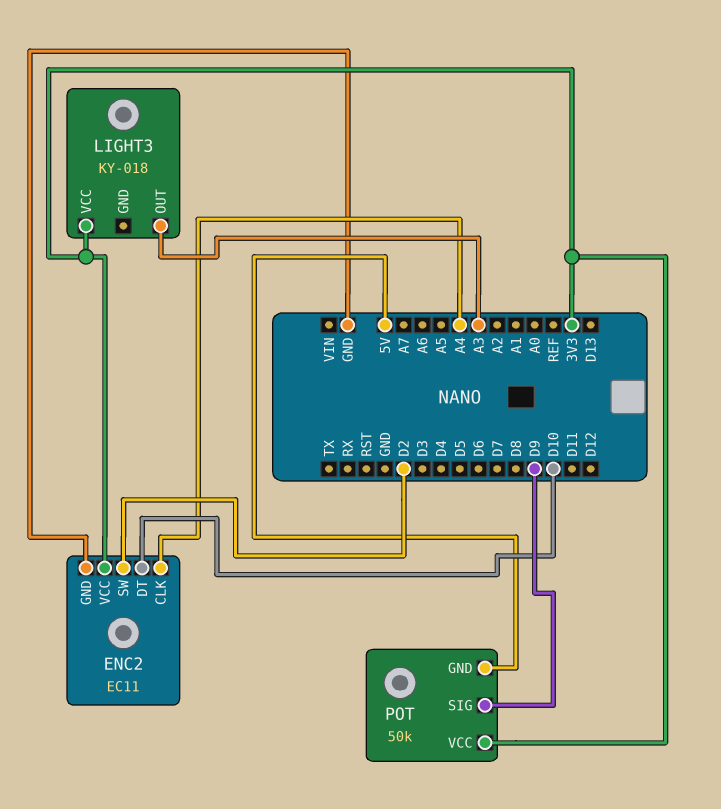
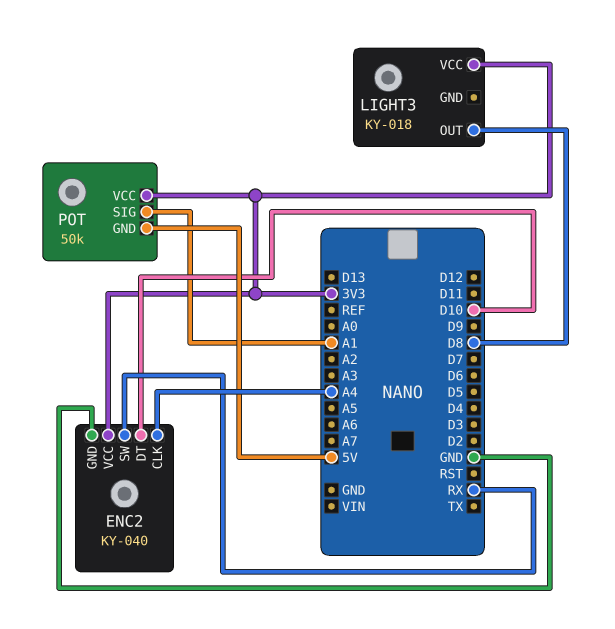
ENC2: EC11 -> KY-040
ENC2 pin SW: D2 -> RX
LIGHT3 pin OUT: A3 -> D8
POT pin SIG: D9 -> A1

